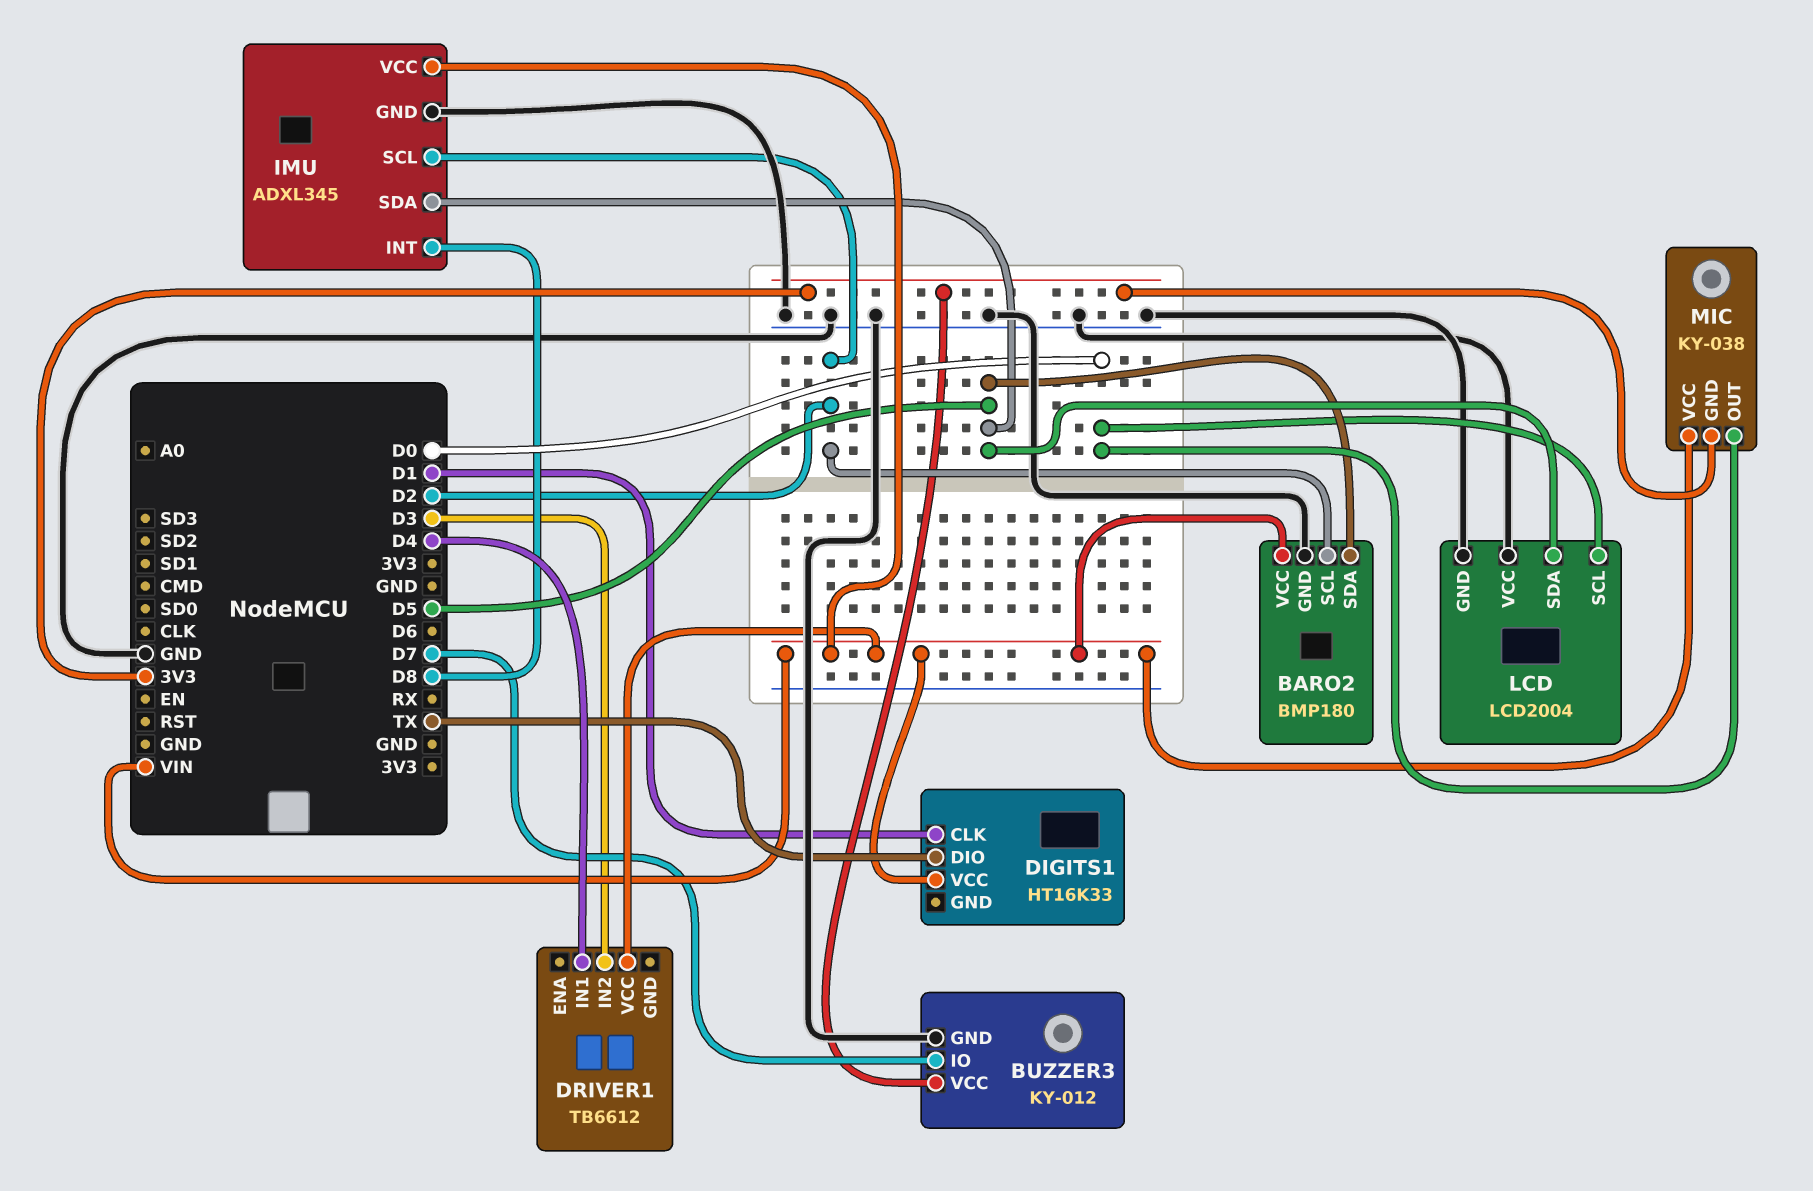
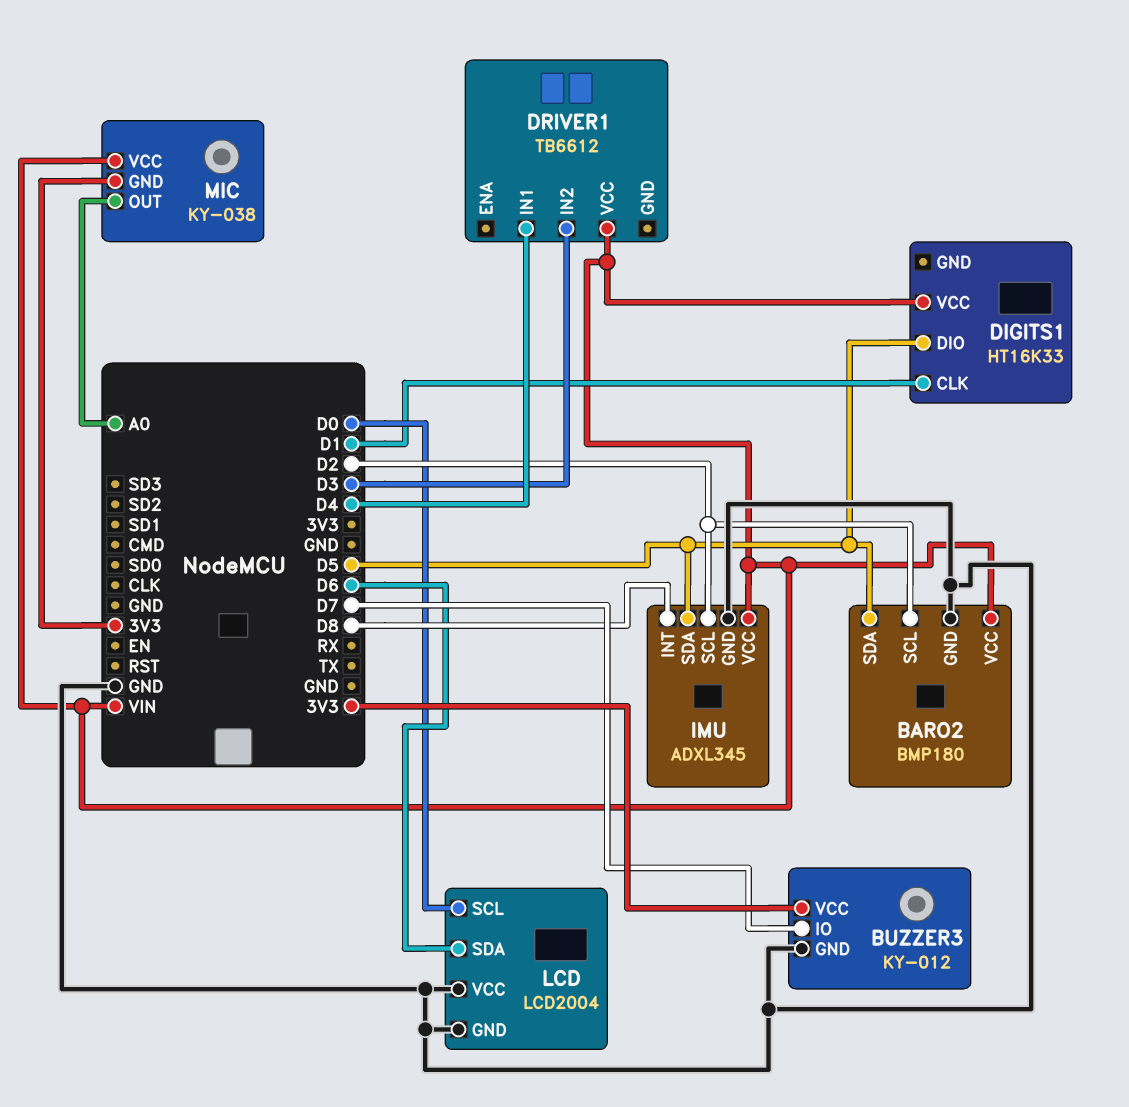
DIGITS1 pin DIO: TX -> D5
LCD pin SDA: D5 -> D6
MIC pin OUT: D0 -> A0

